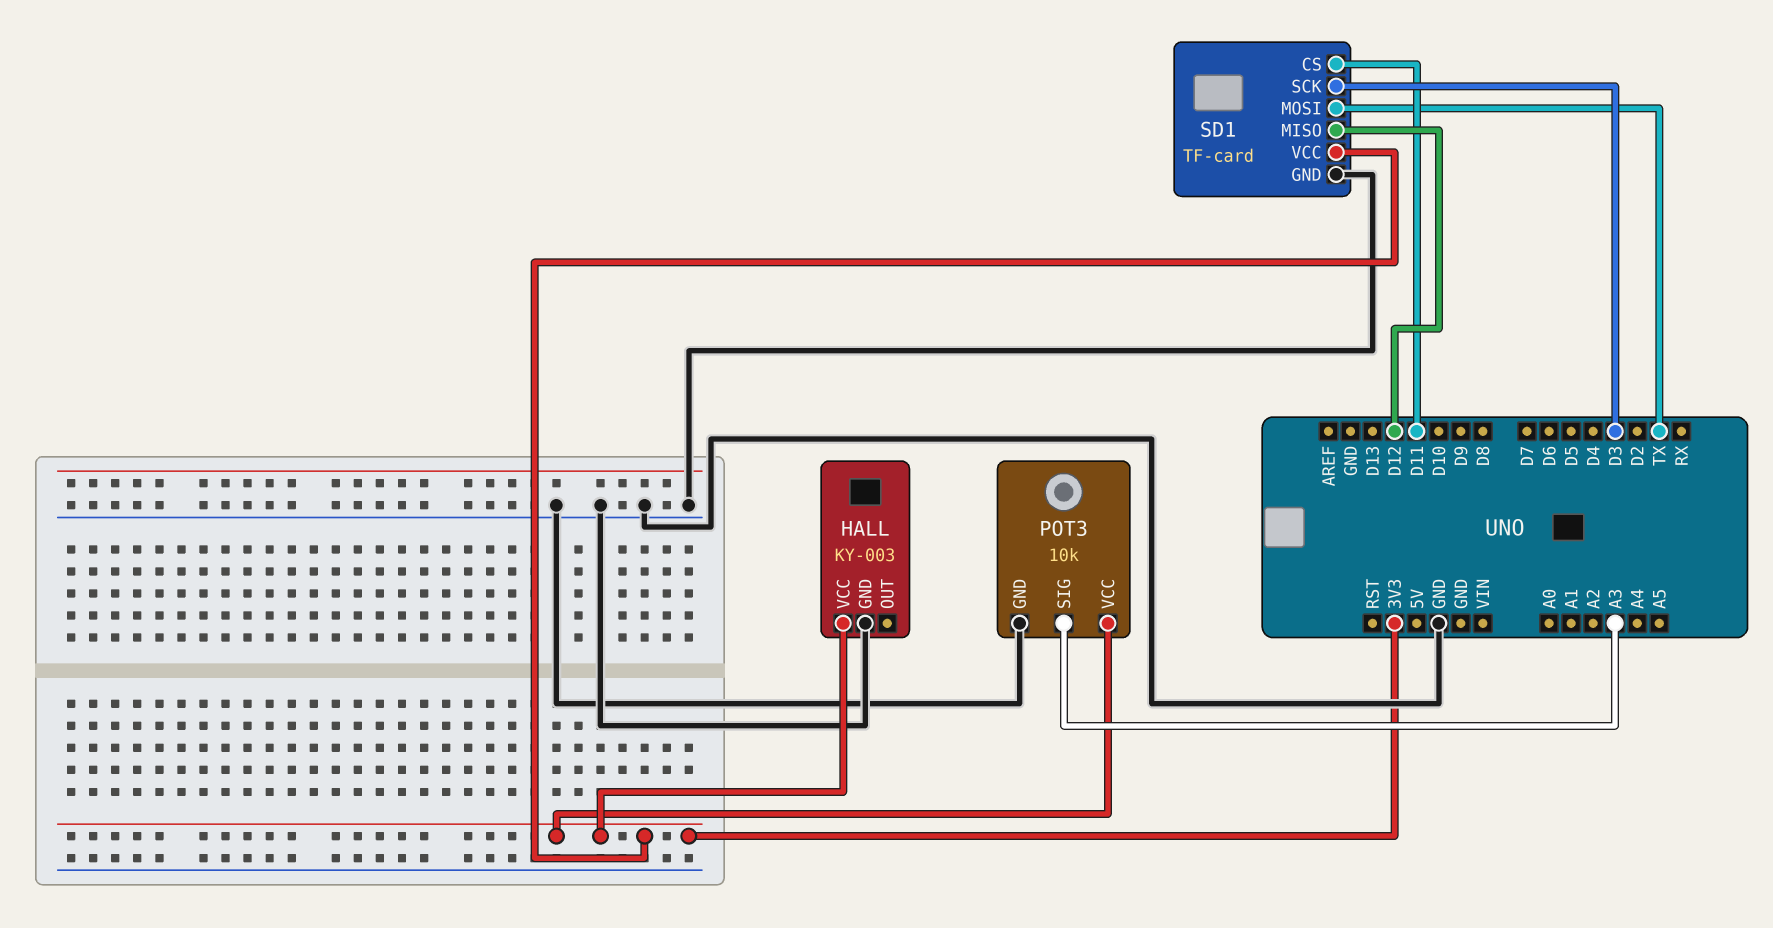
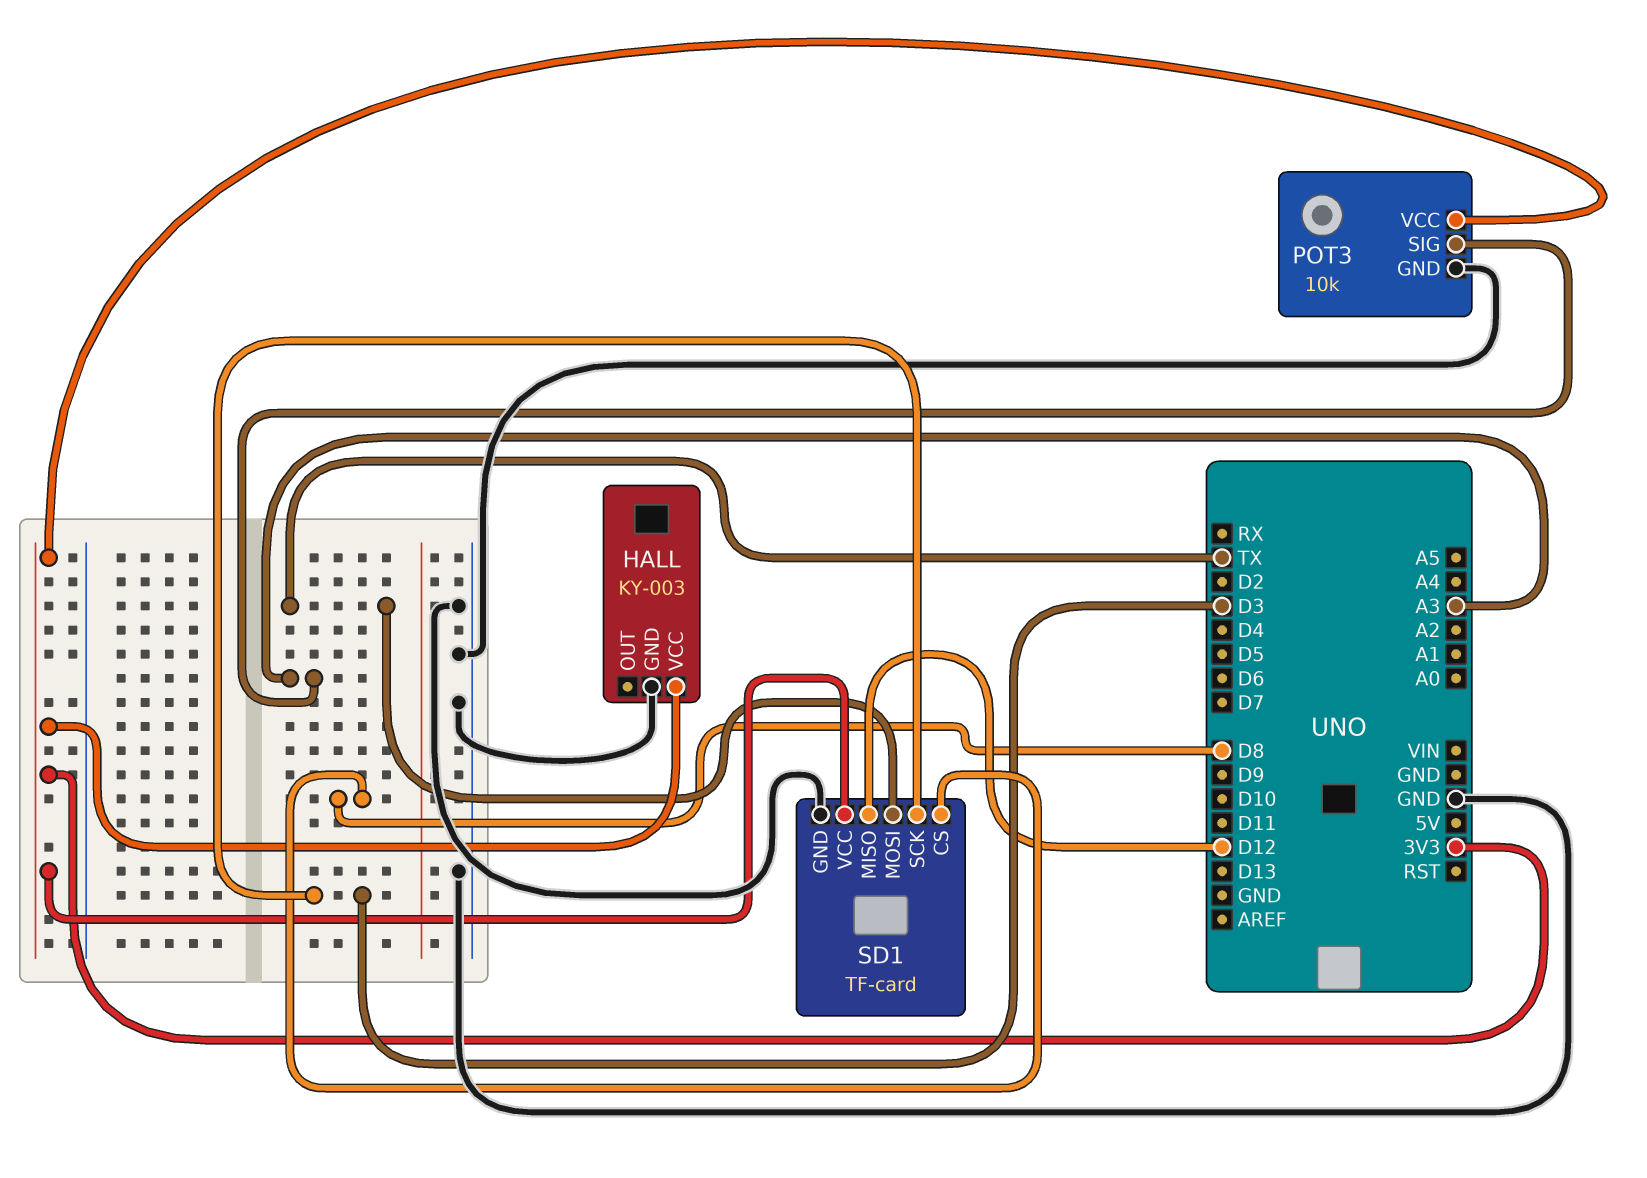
SD1 pin CS: D11 -> D8

